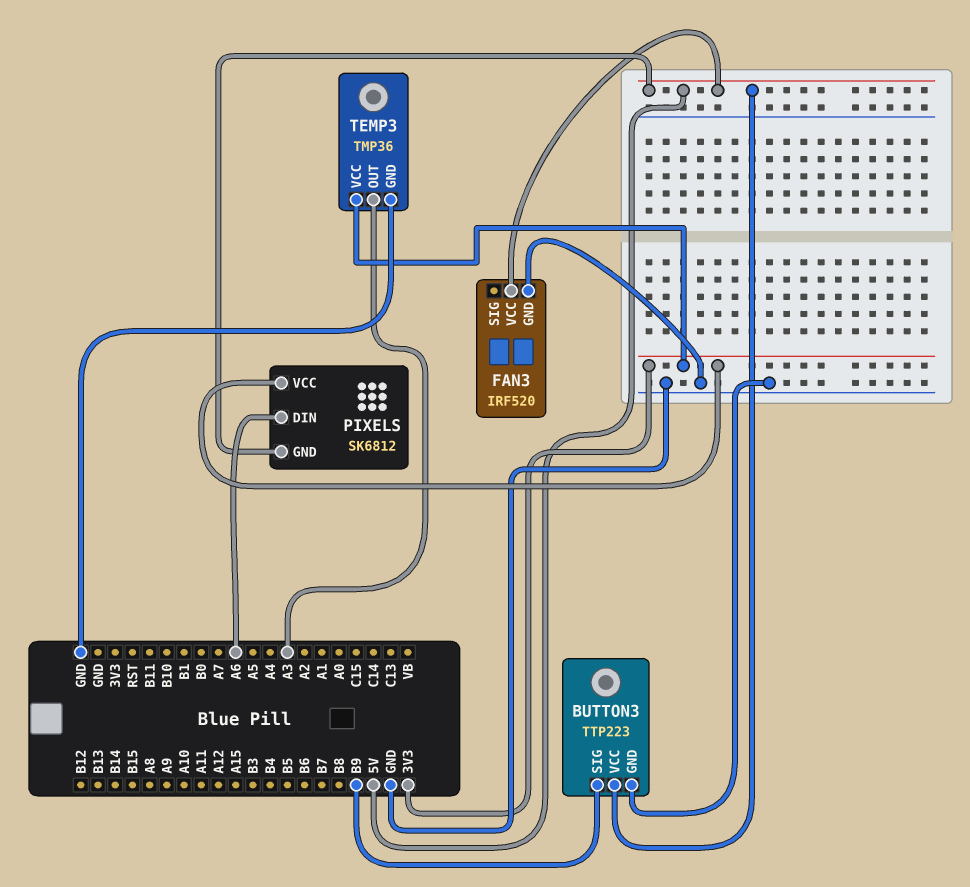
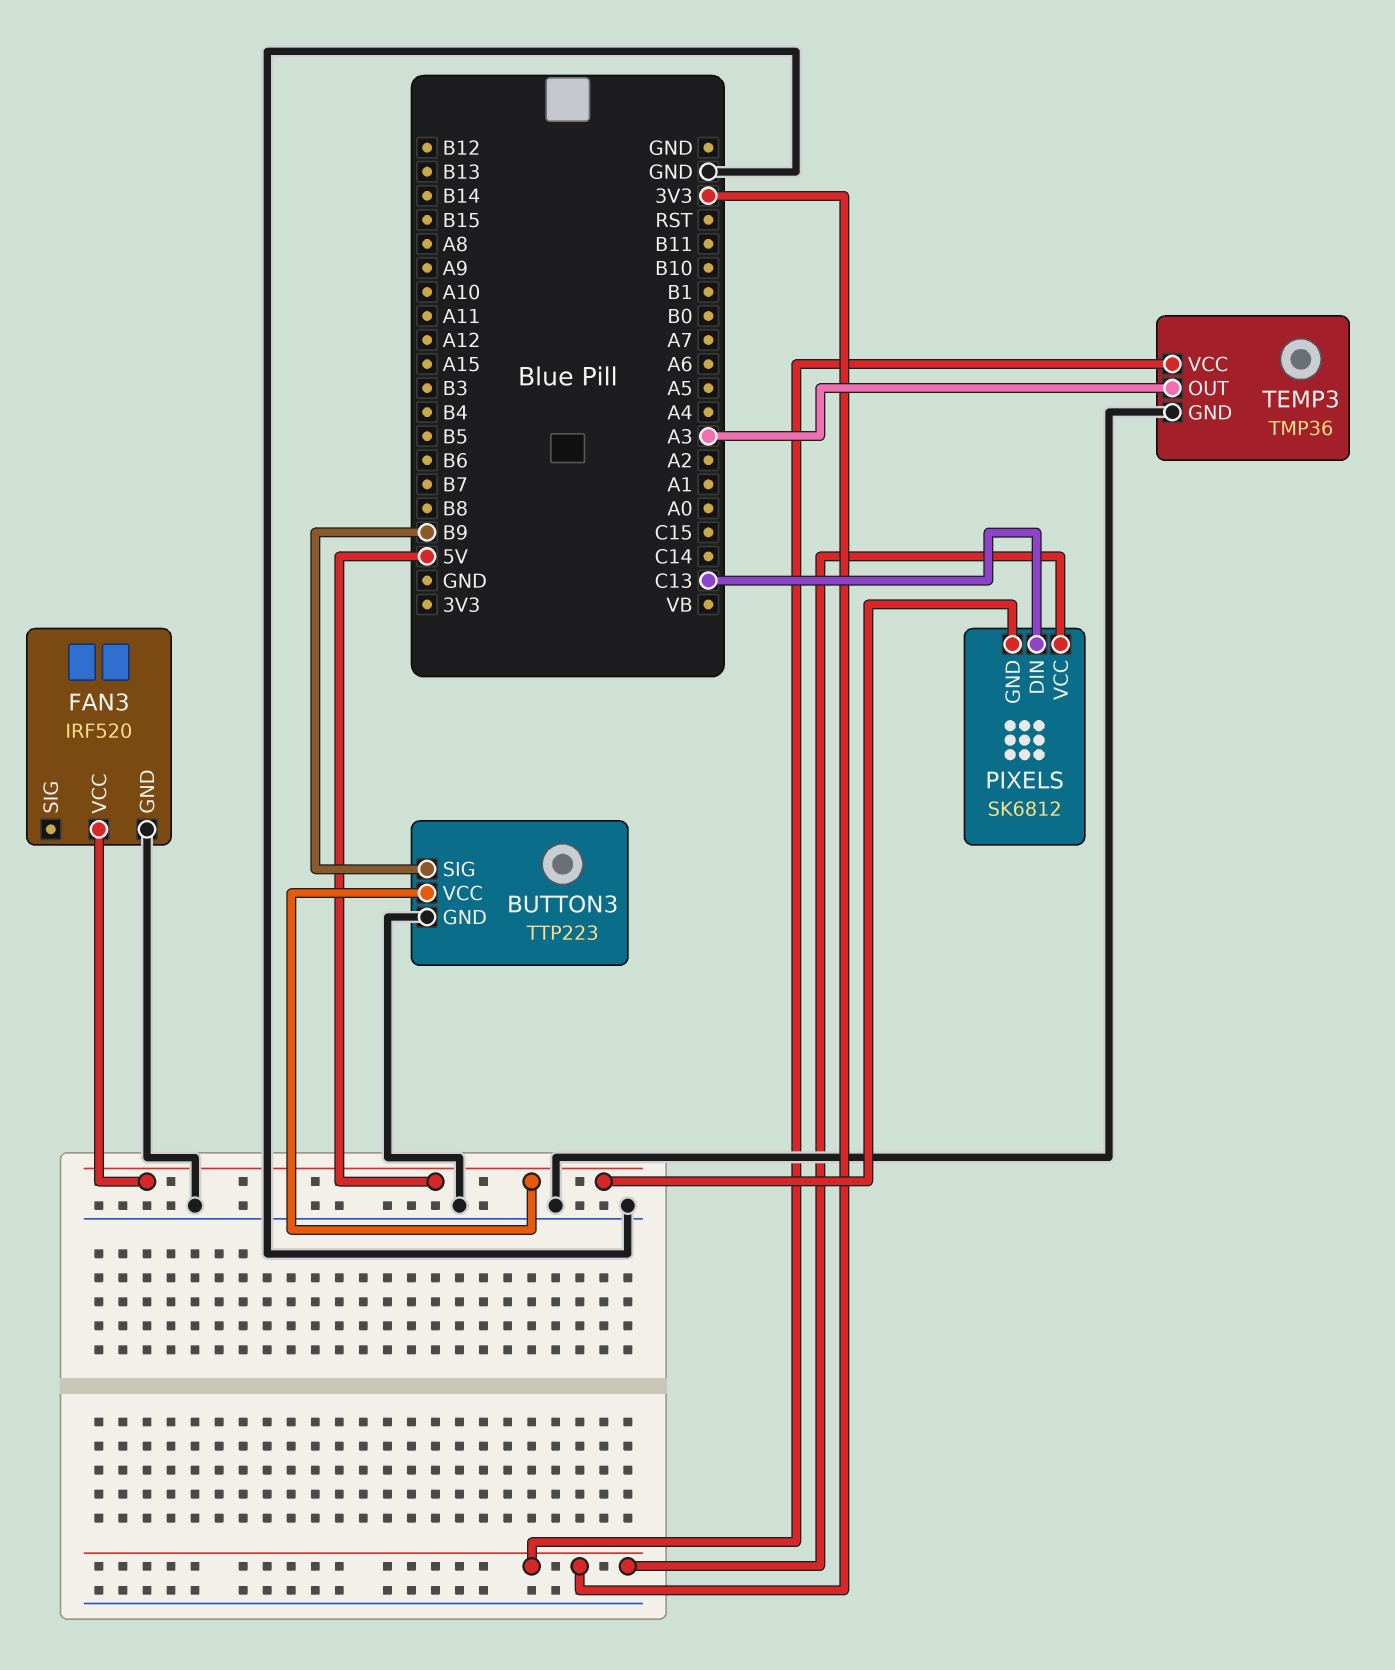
PIXELS pin DIN: A6 -> C13

